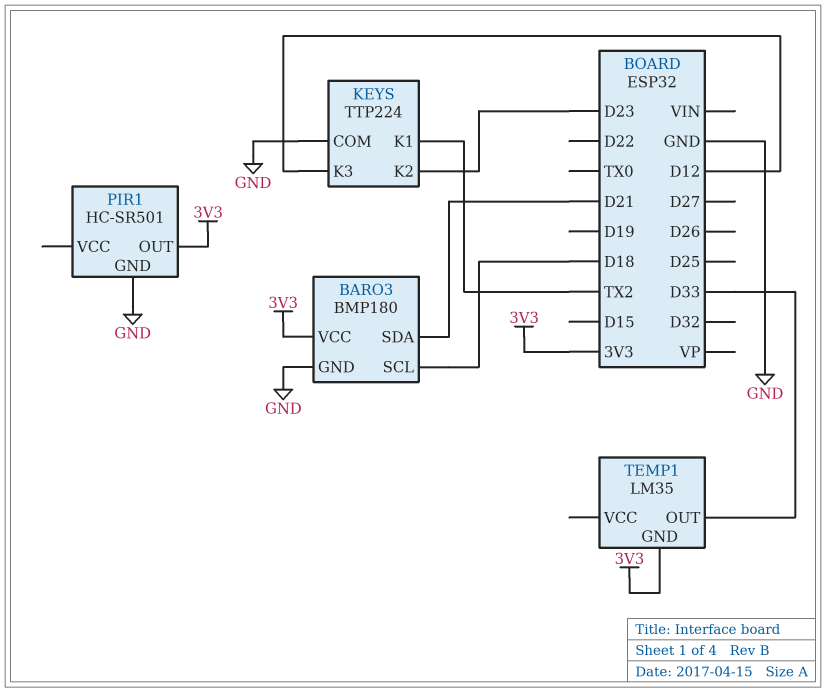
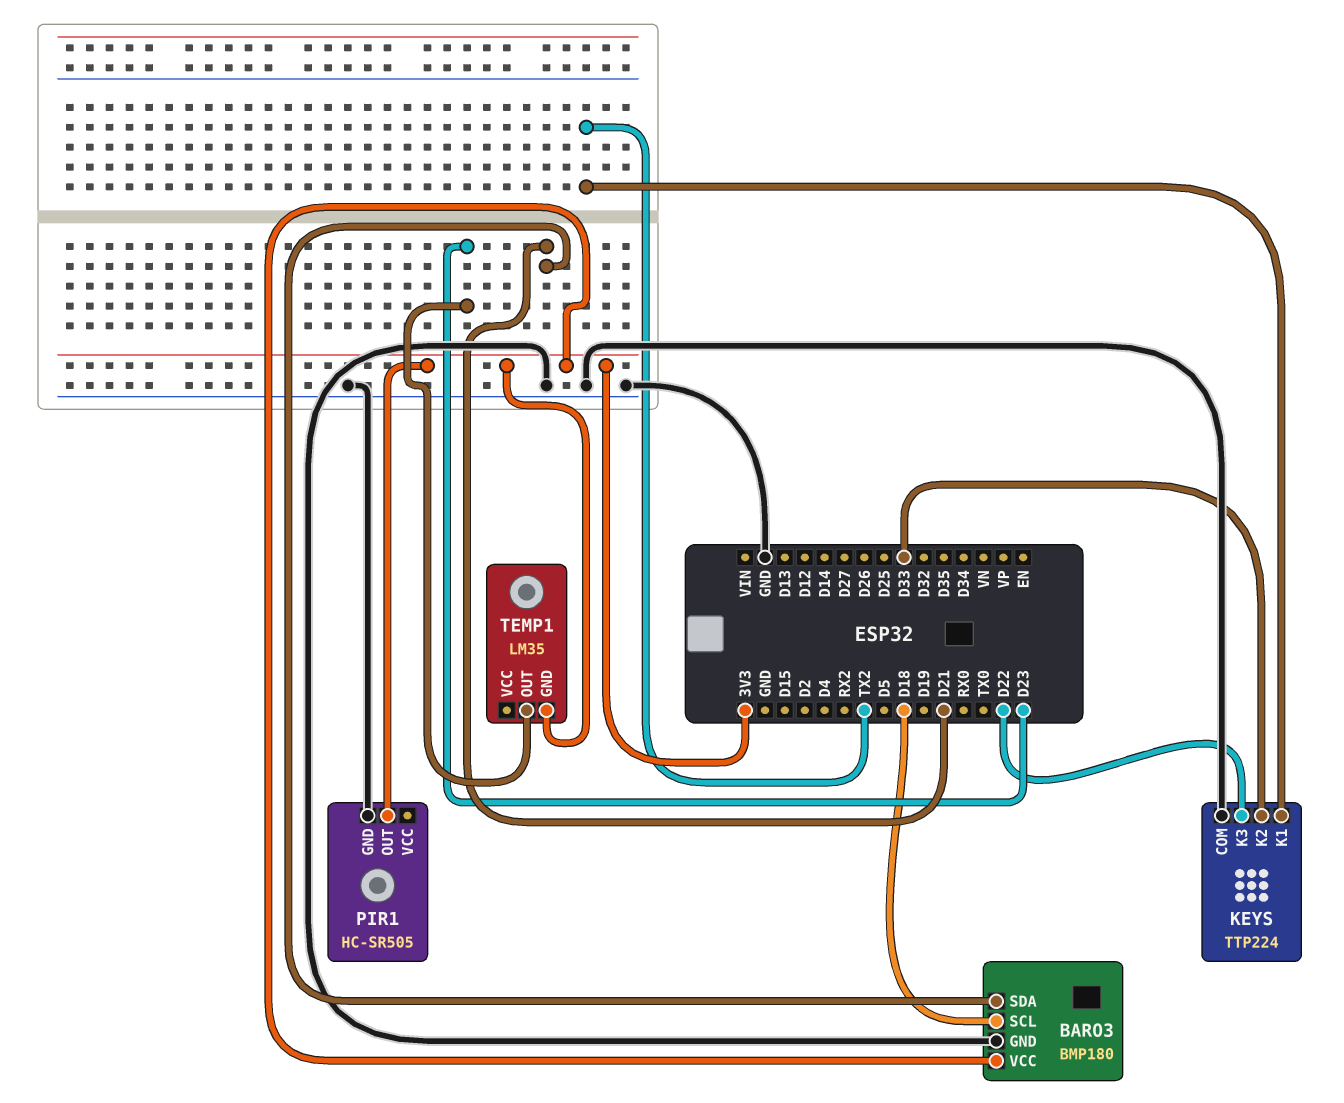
KEYS pin K2: D23 -> D33
KEYS pin K3: D12 -> D22
PIR1: HC-SR501 -> HC-SR505
TEMP1 pin OUT: D33 -> D23

